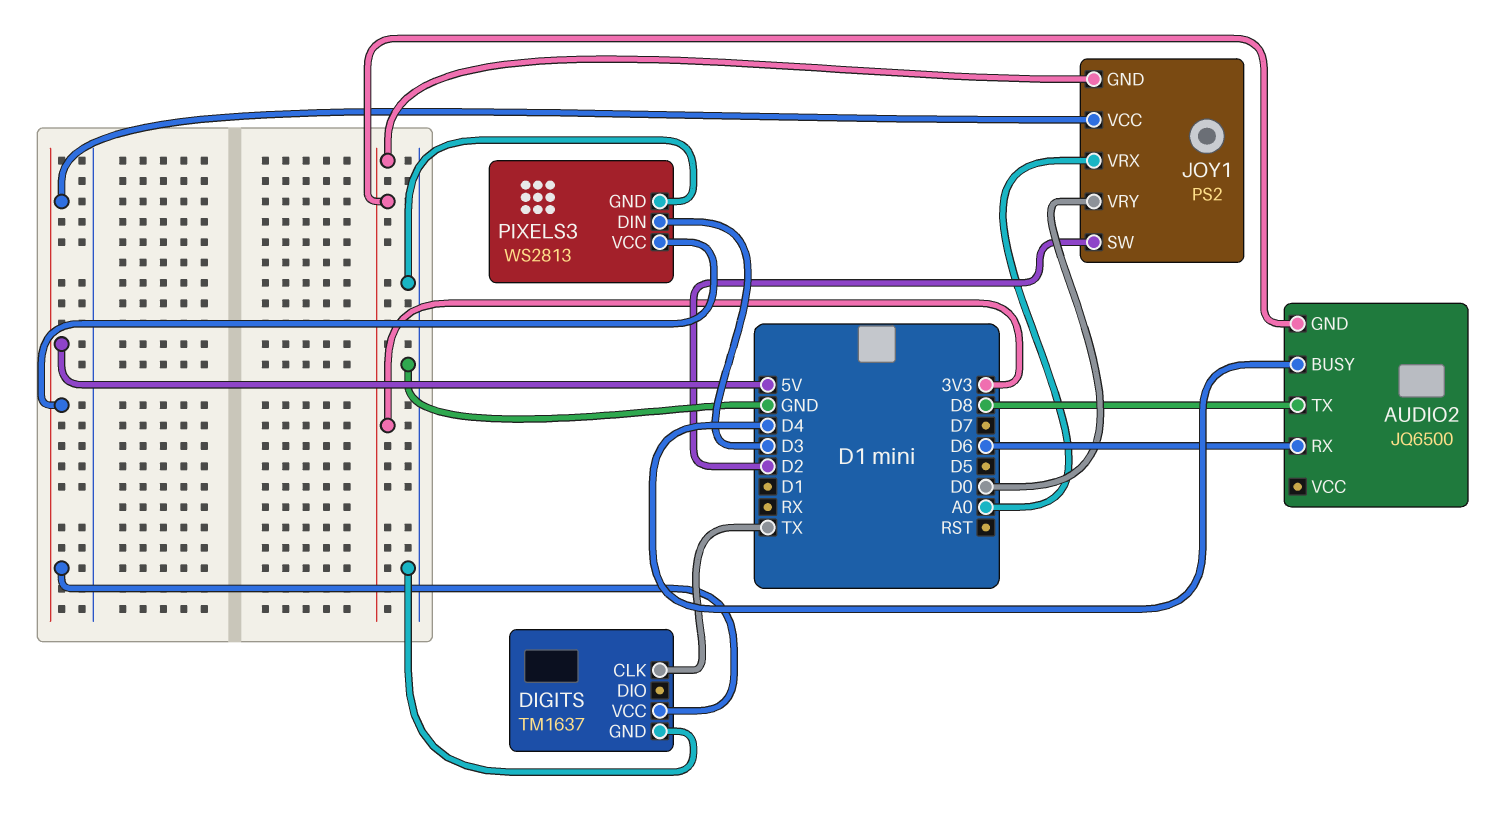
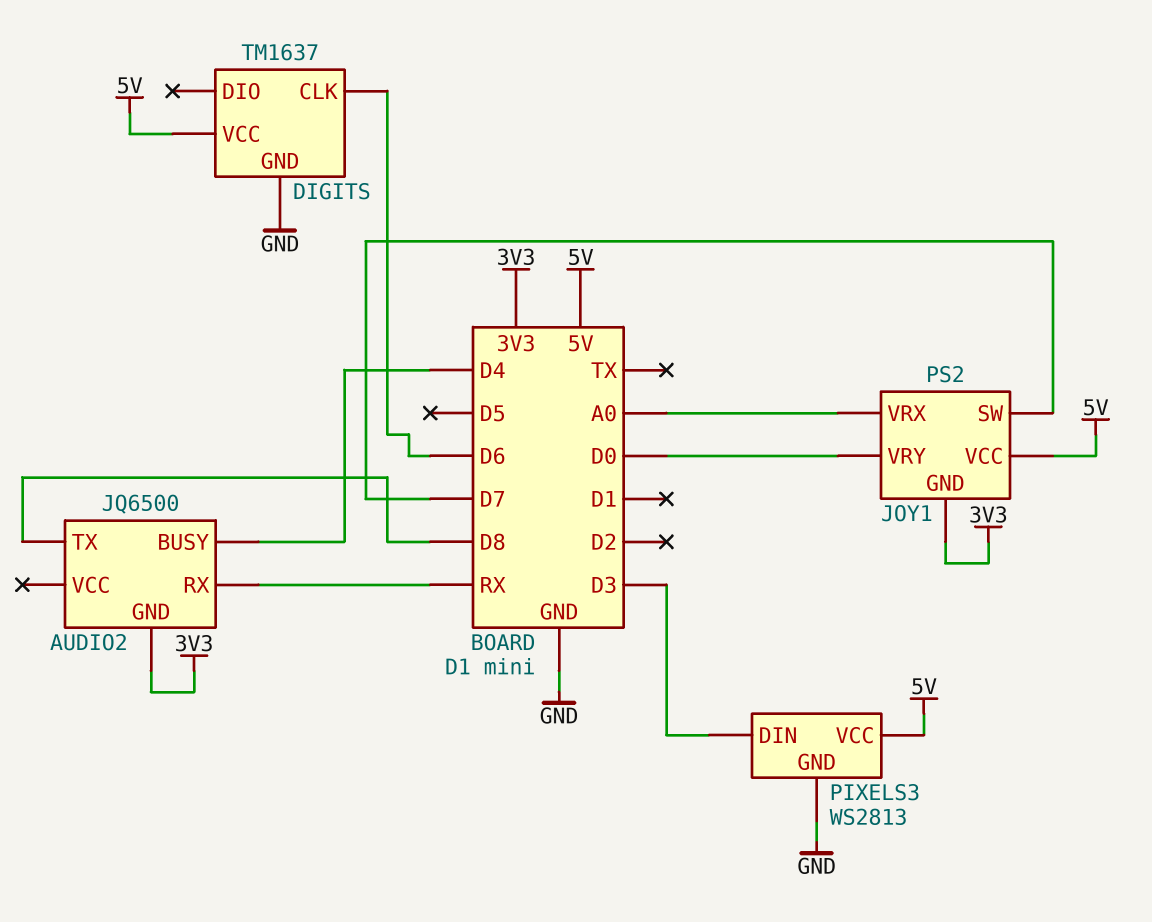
AUDIO2 pin RX: D6 -> RX
DIGITS pin CLK: TX -> D6
JOY1 pin SW: D2 -> D7

